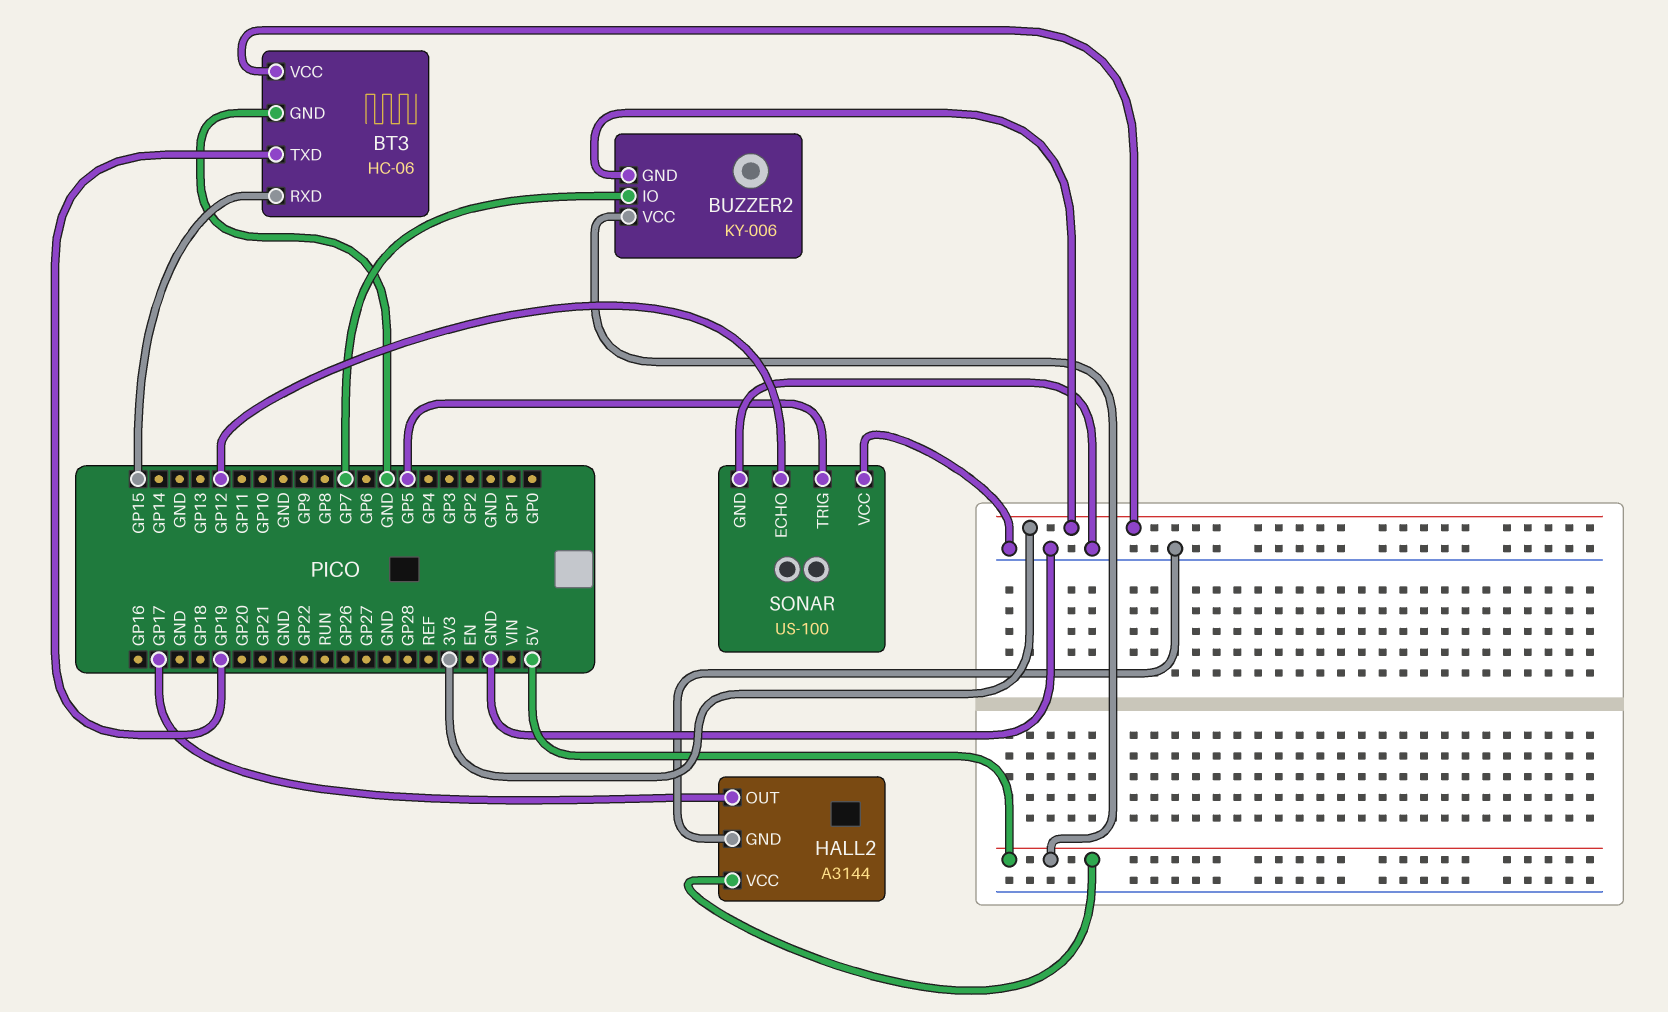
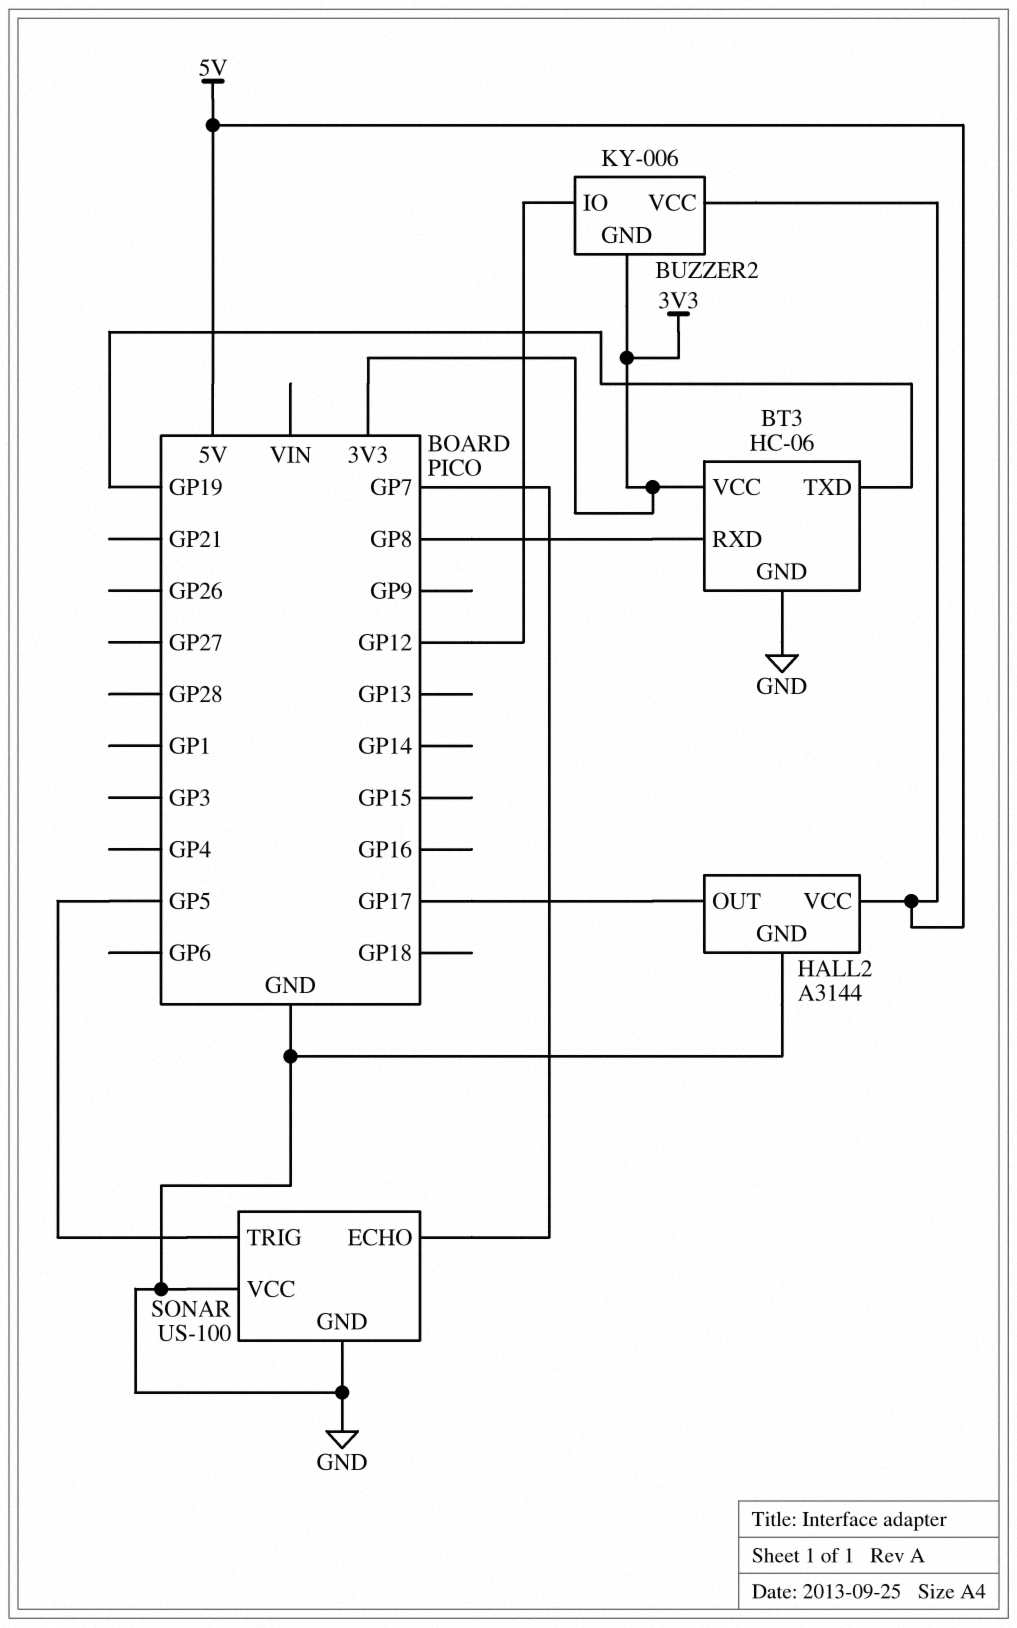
BT3 pin RXD: GP15 -> GP8
BUZZER2 pin IO: GP7 -> GP12
SONAR pin ECHO: GP12 -> GP7

